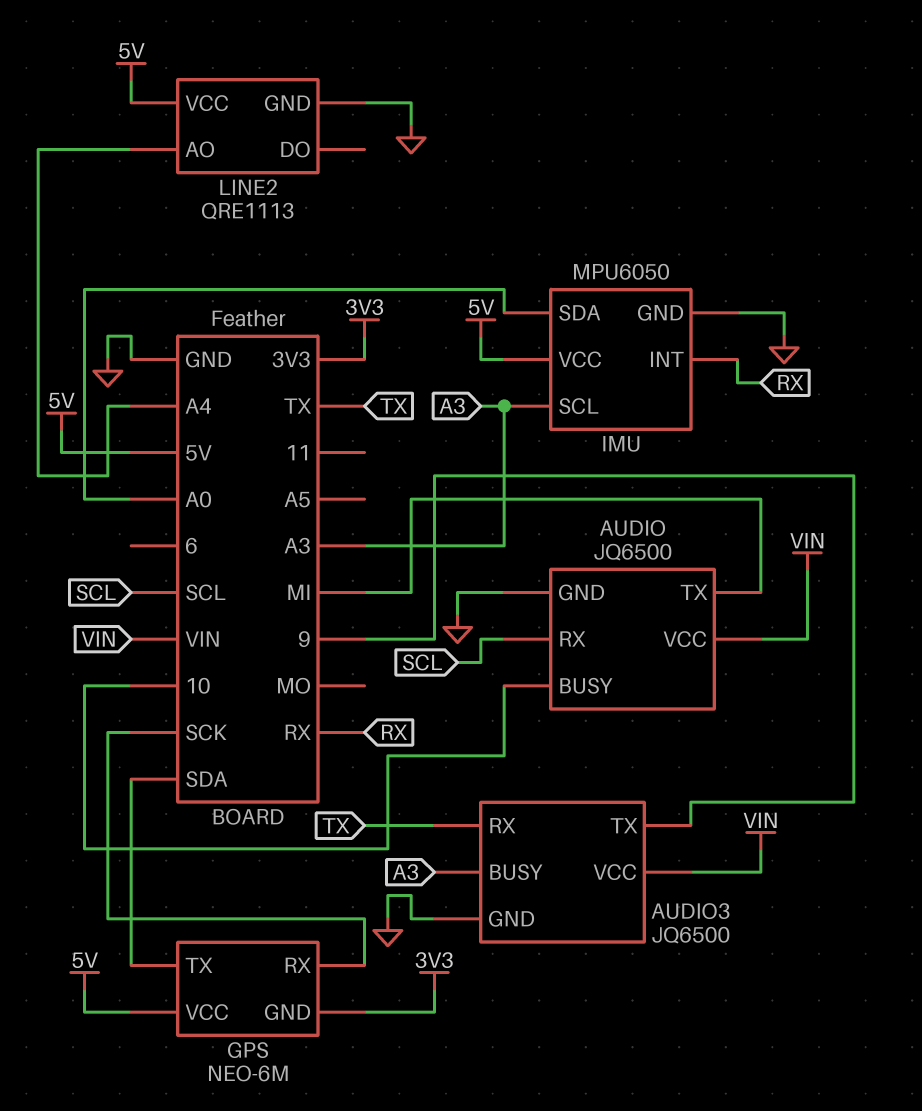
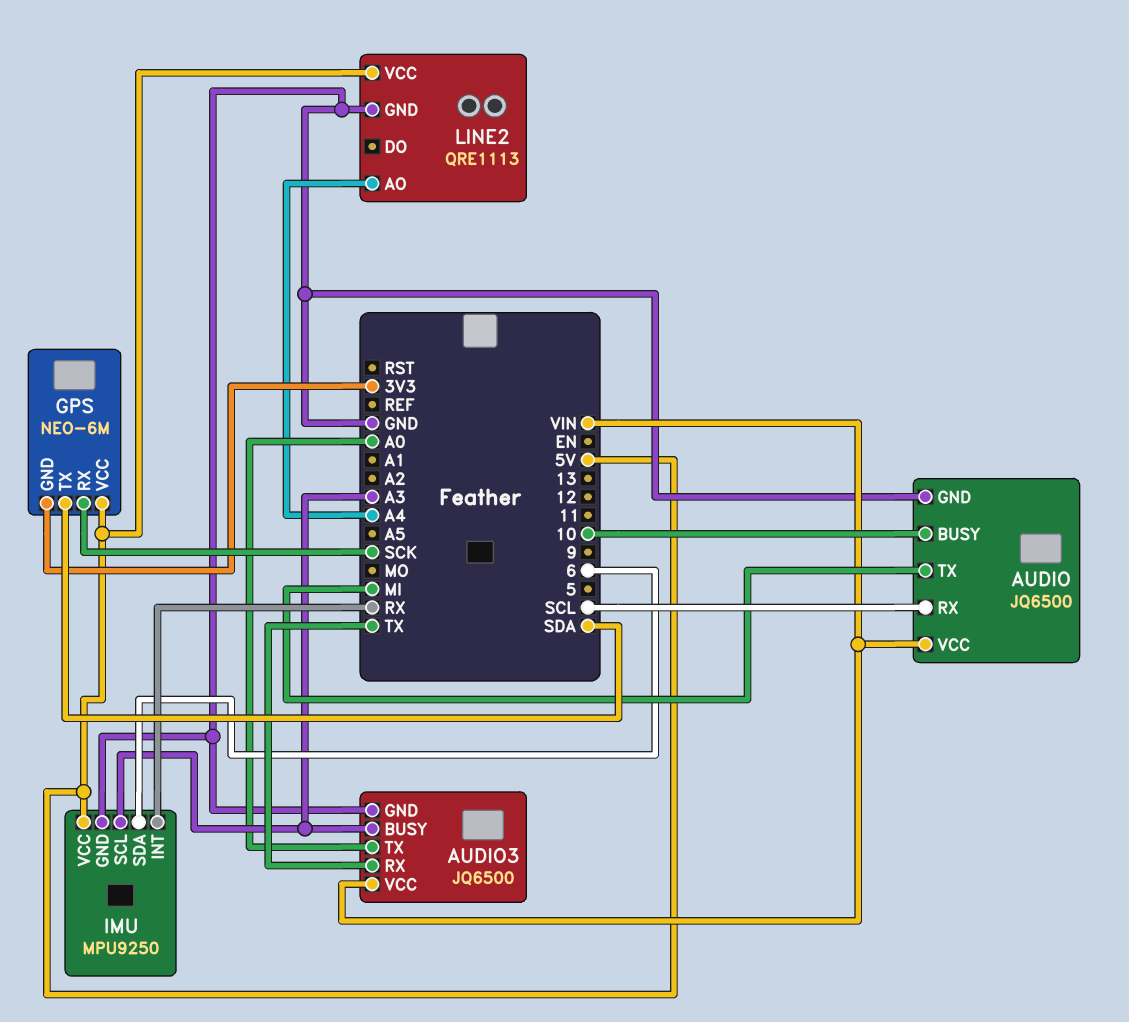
AUDIO3 pin TX: 9 -> A0
IMU: MPU6050 -> MPU9250
IMU pin SDA: A0 -> 6

